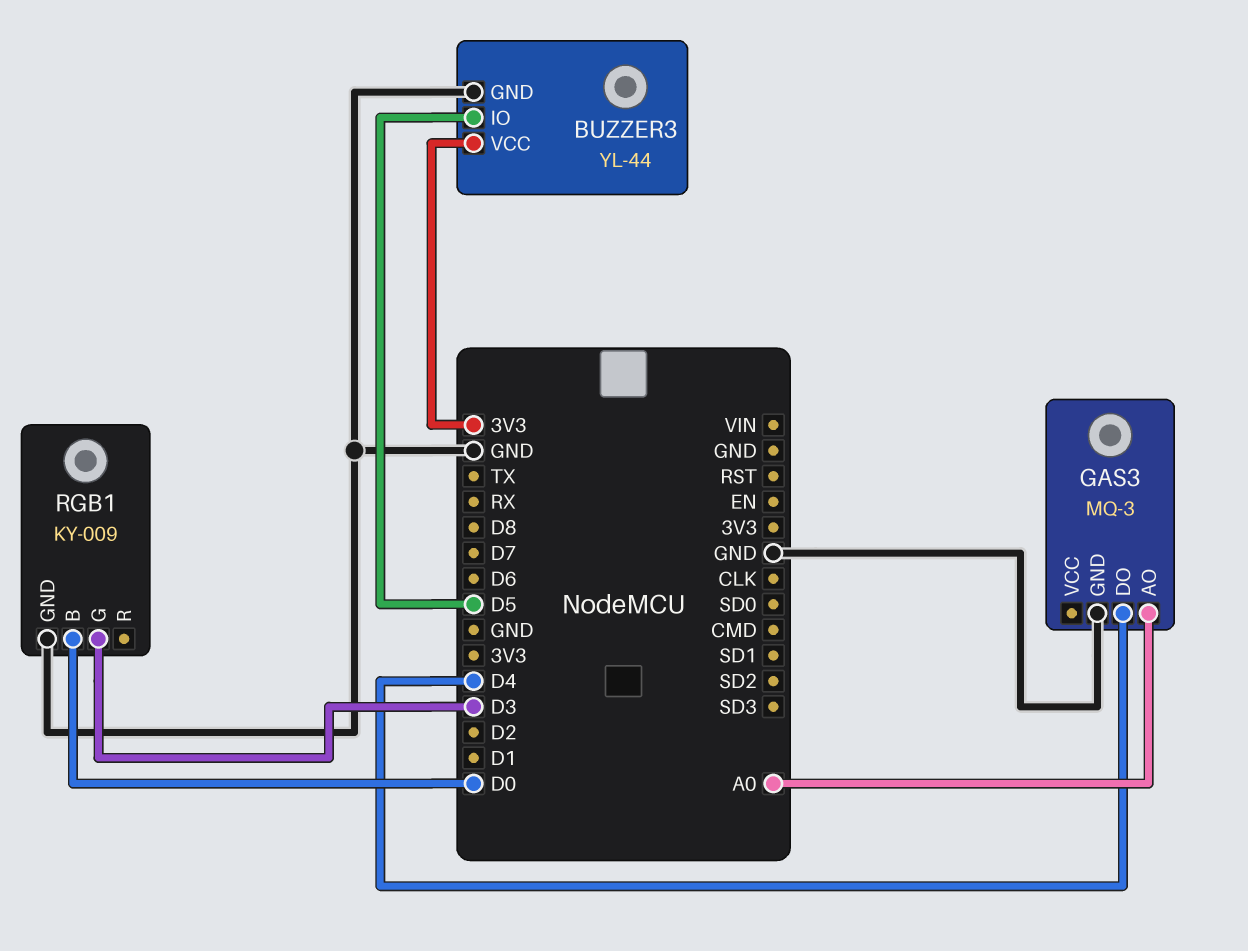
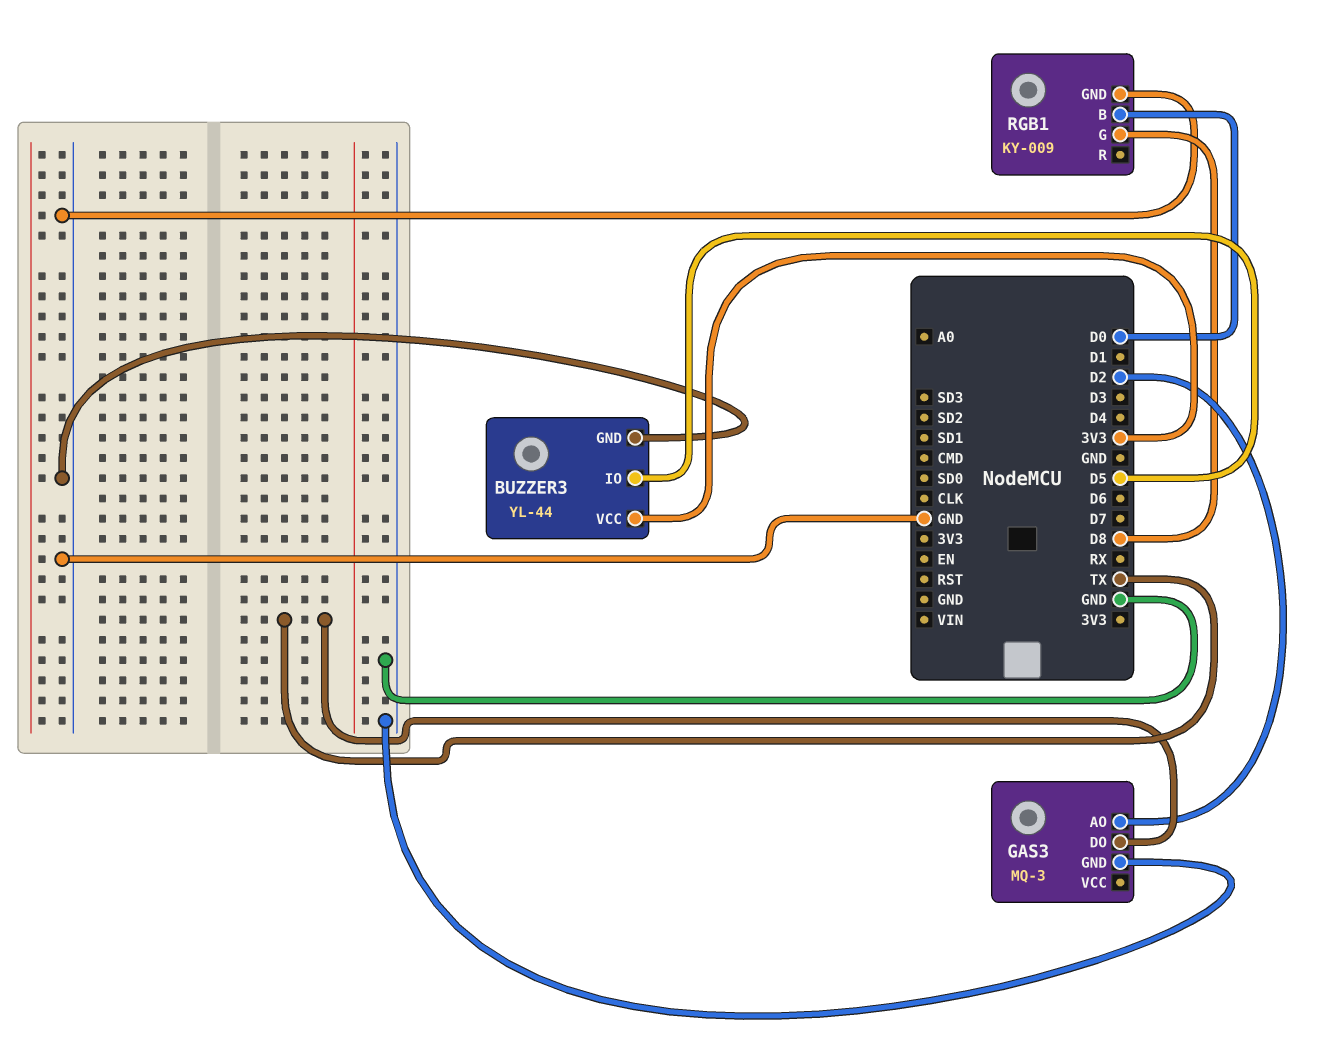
GAS3 pin AO: A0 -> D2
GAS3 pin DO: D4 -> TX
RGB1 pin G: D3 -> D8

